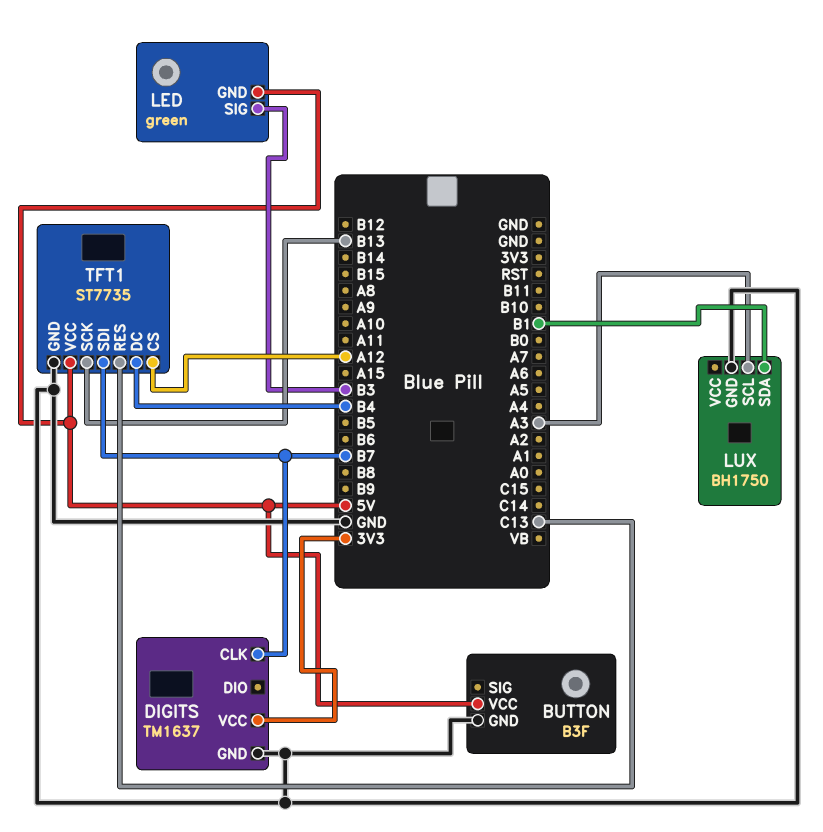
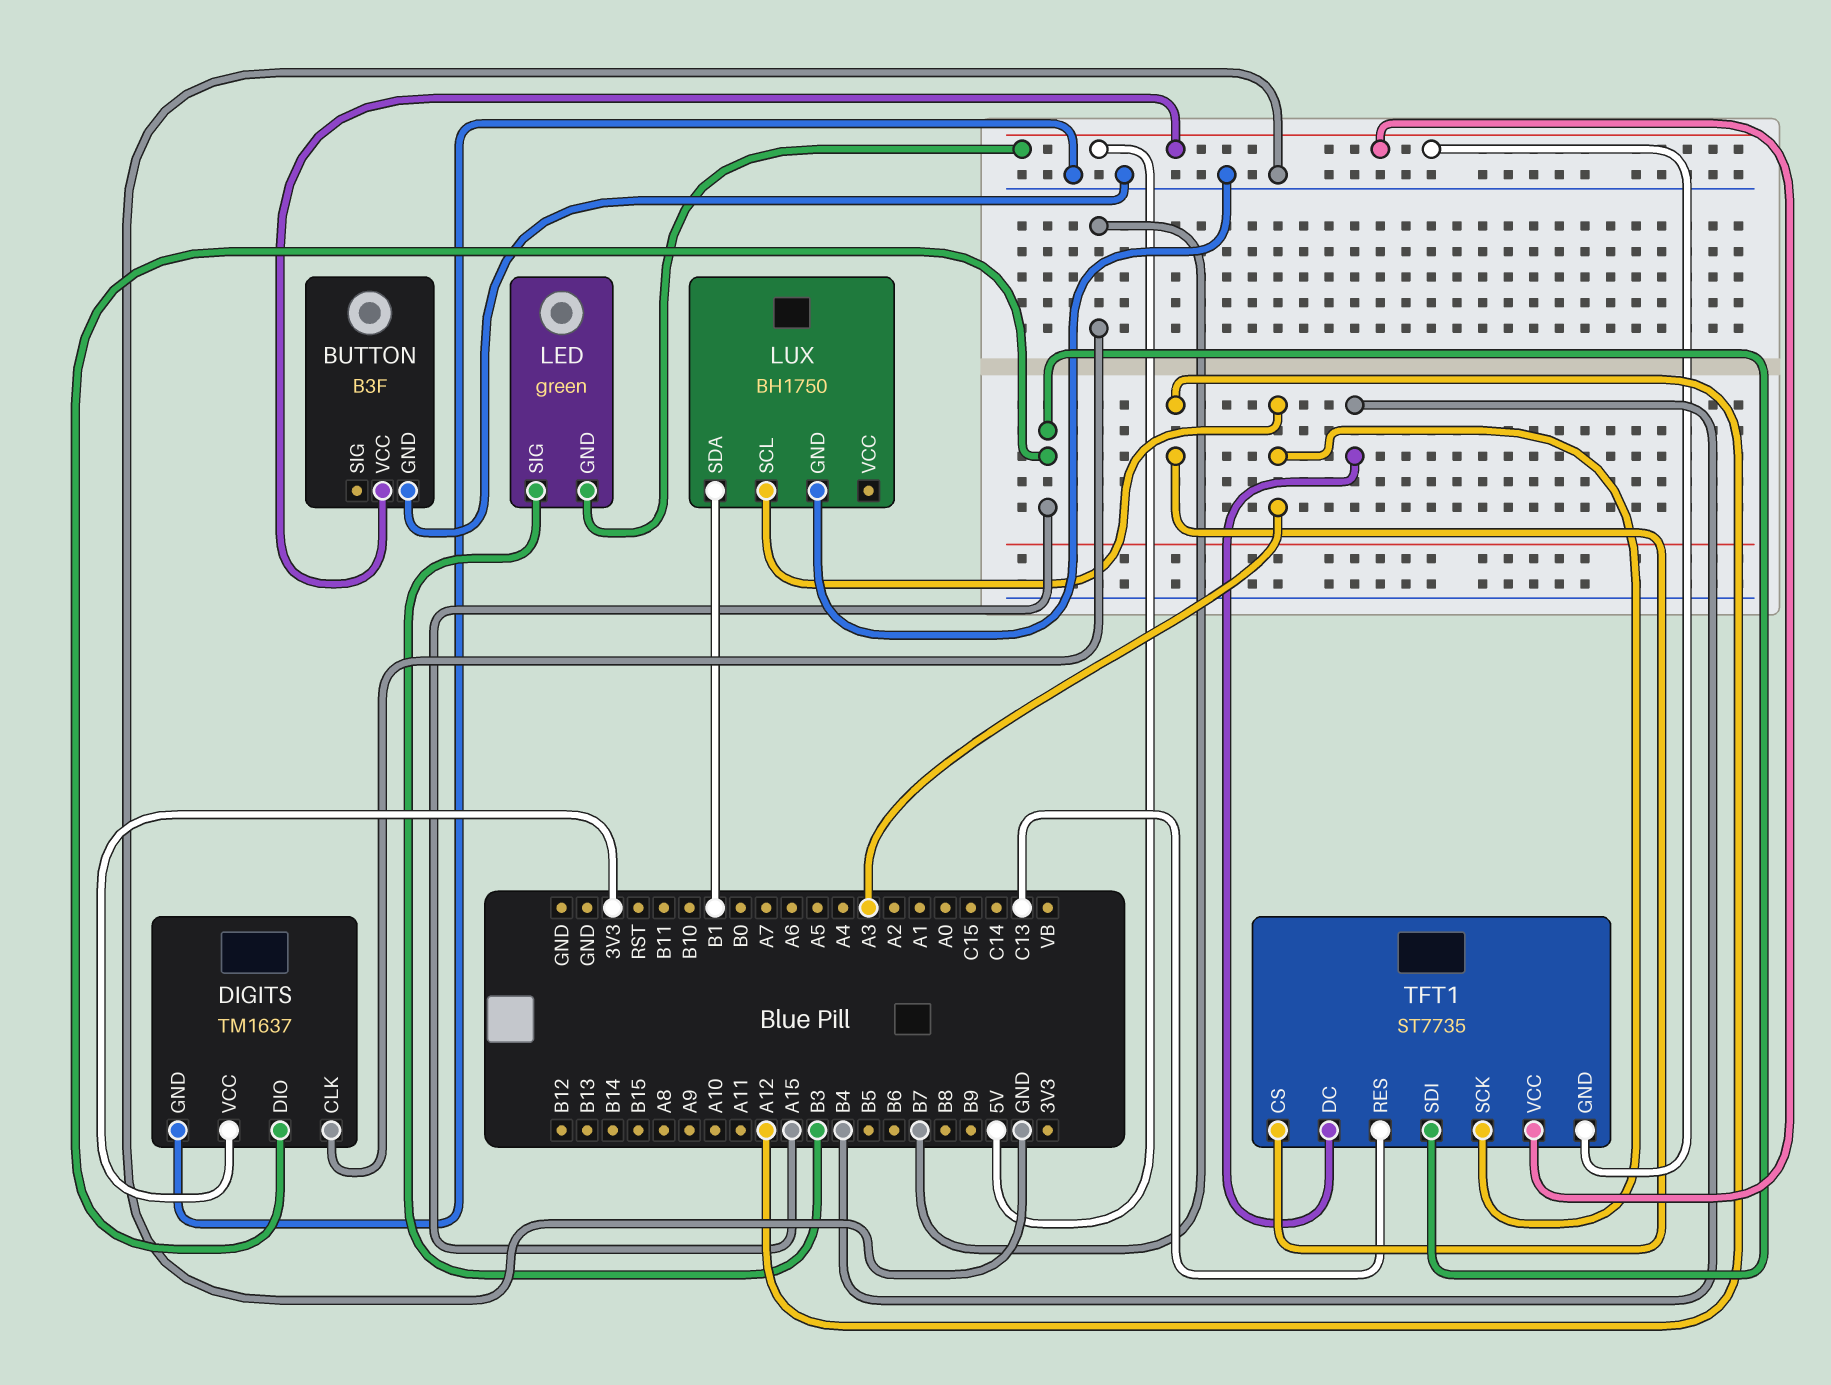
DIGITS pin DIO: none -> A15
TFT1 pin GND: GND -> 5V
TFT1 pin SCK: B13 -> A3
TFT1 pin SDI: B7 -> A15

